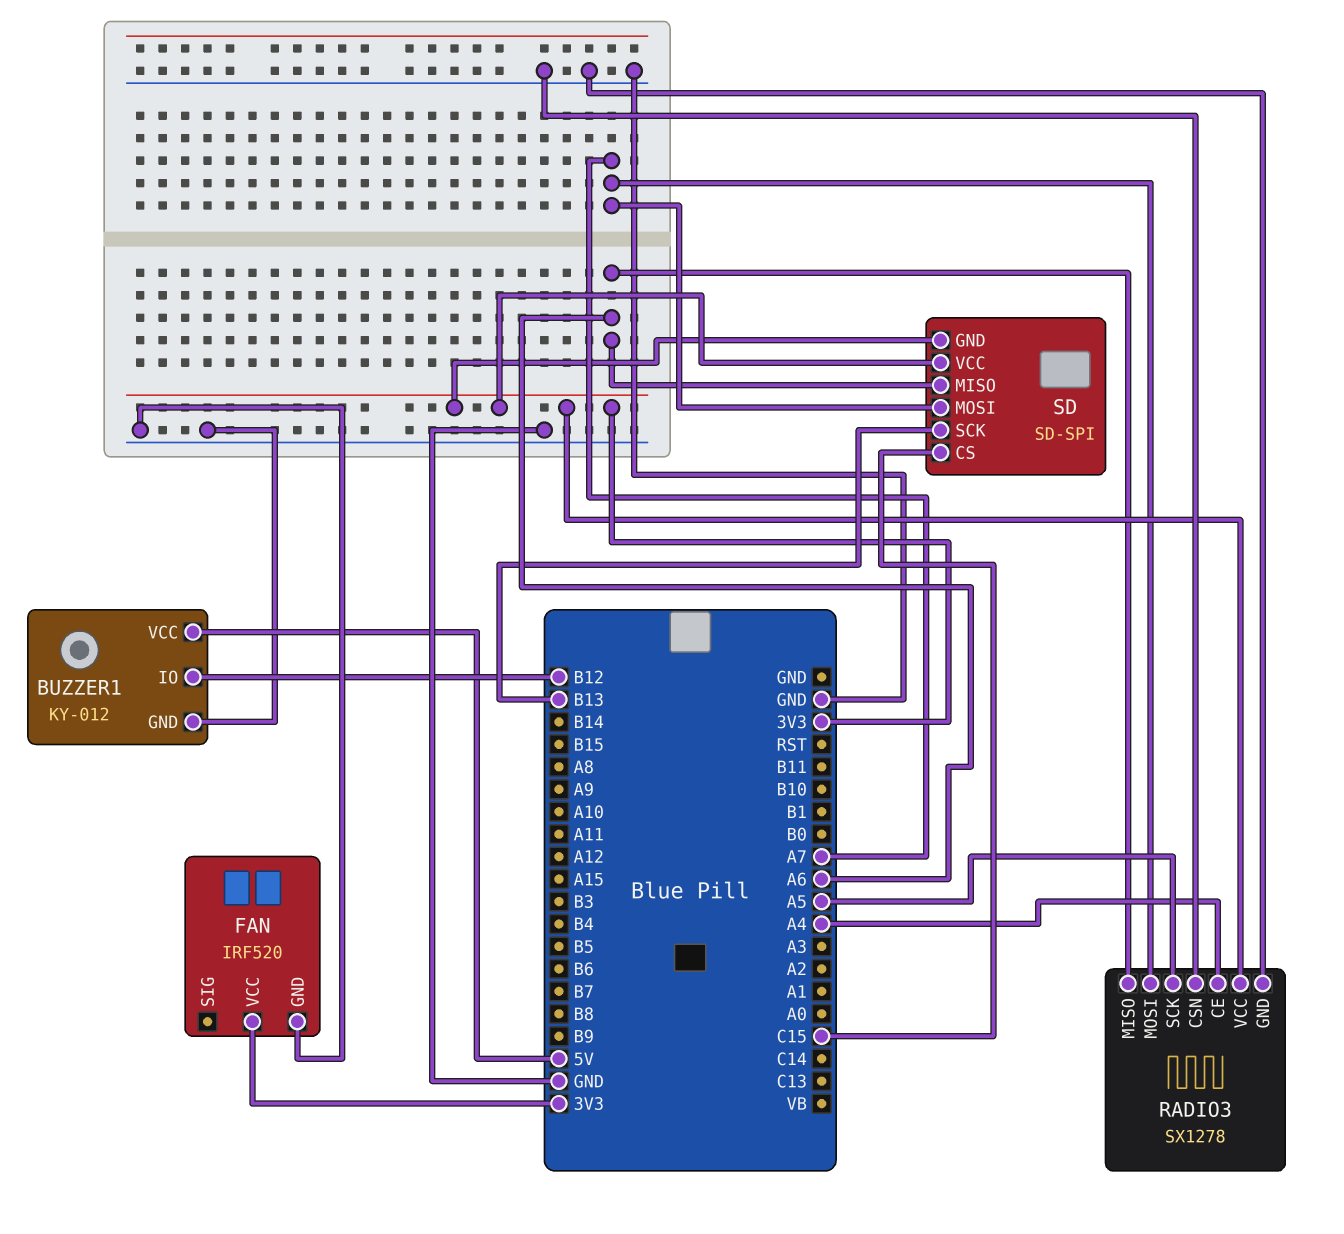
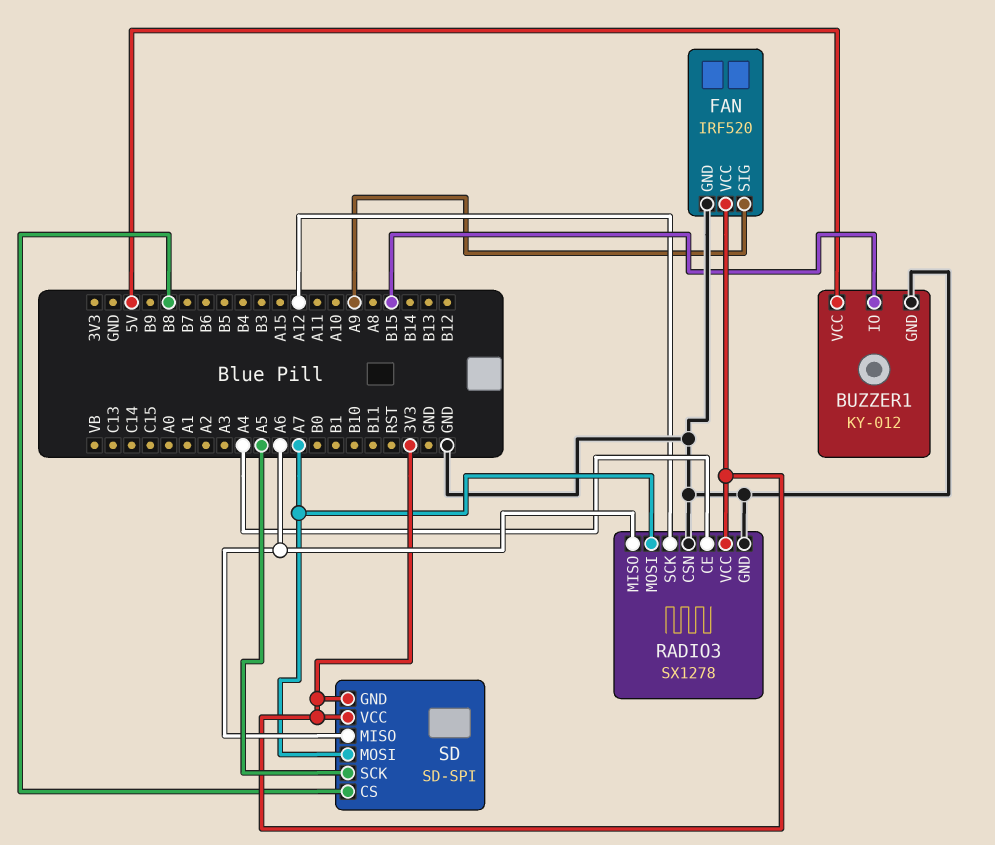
BUZZER1 pin IO: B12 -> B15
FAN pin SIG: none -> A9
RADIO3 pin SCK: A5 -> A12
SD pin CS: C15 -> B8
SD pin SCK: B13 -> A5

